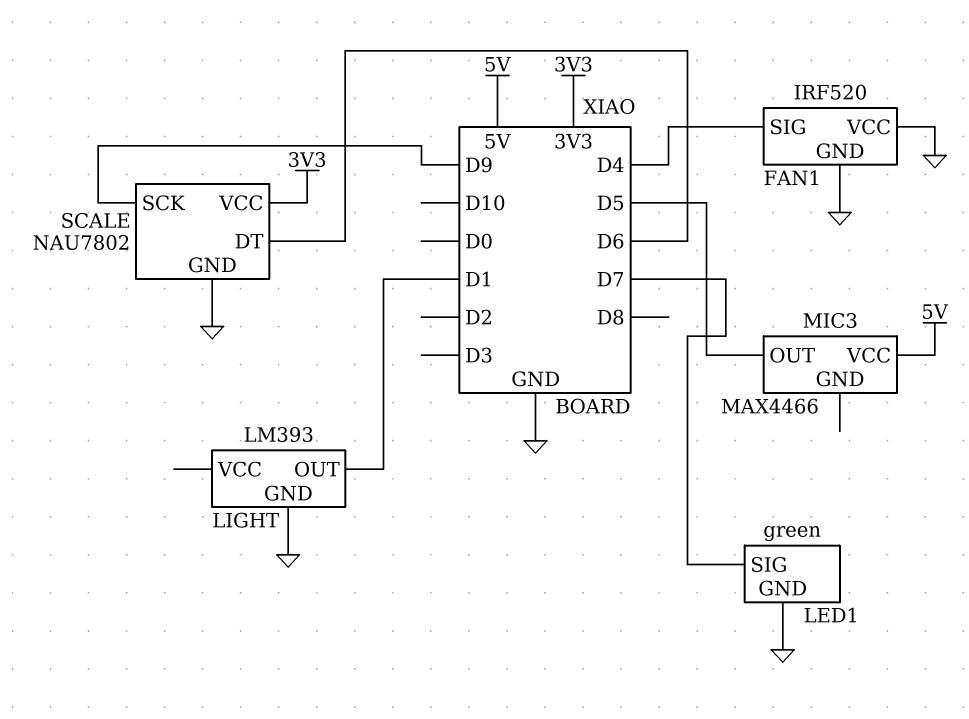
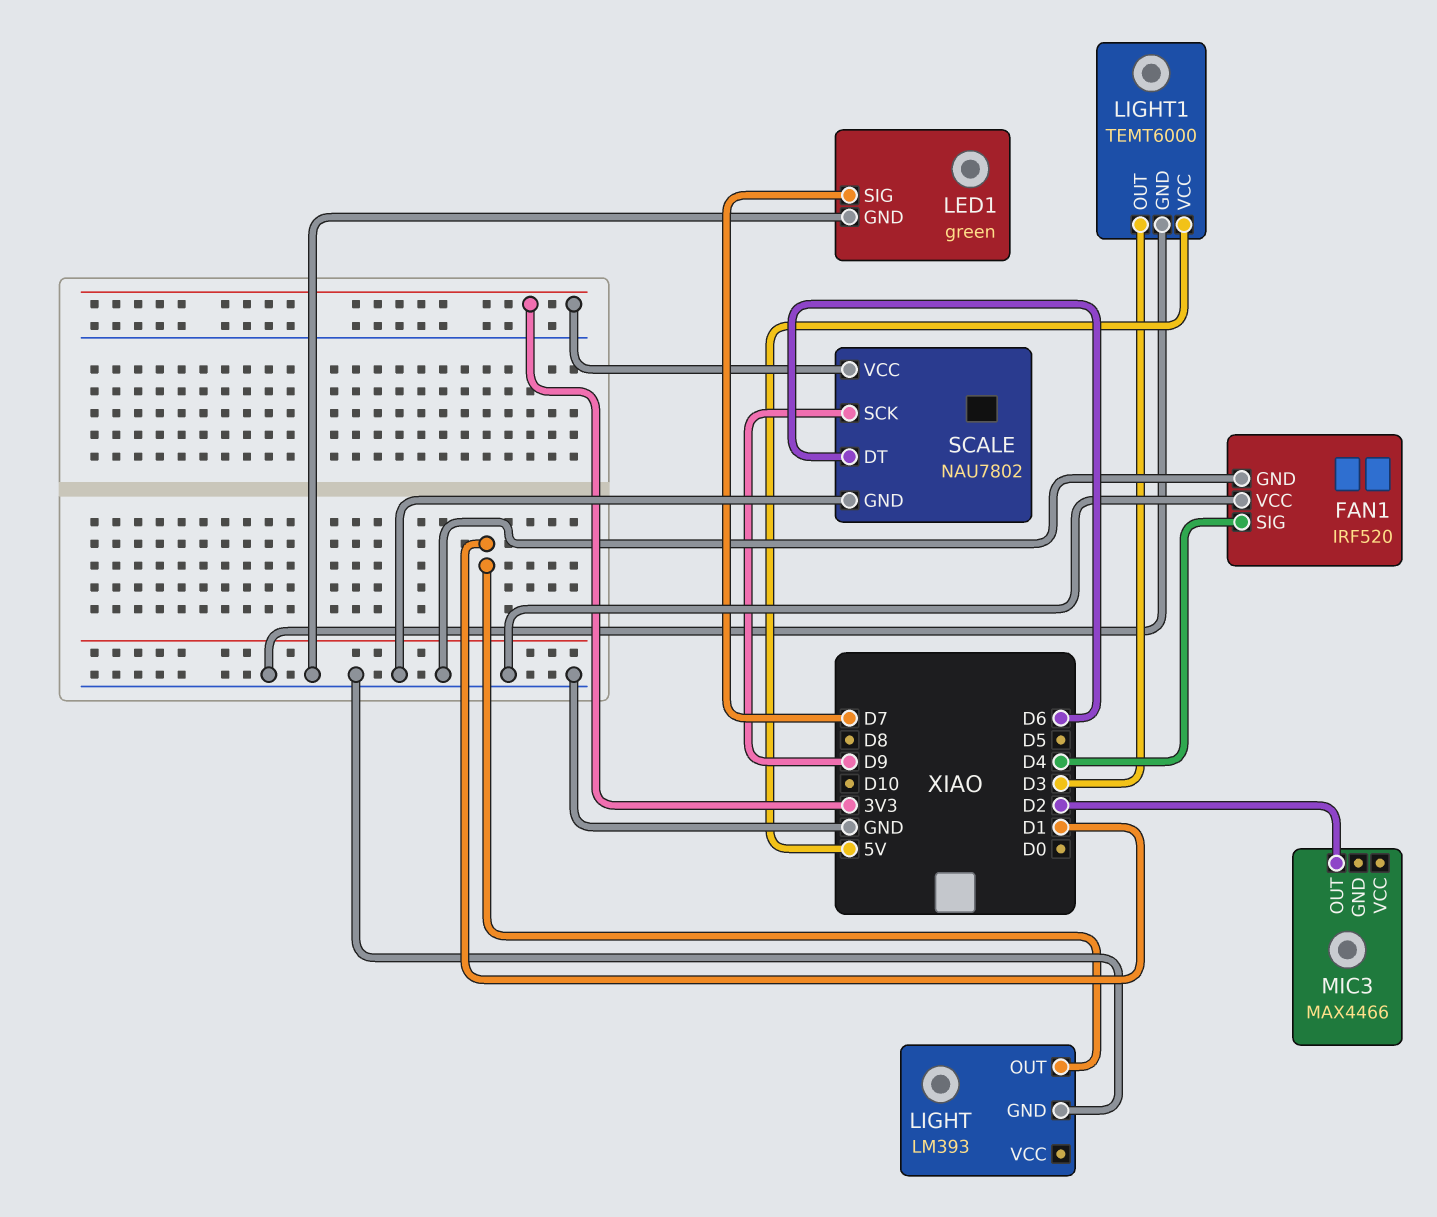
LIGHT1: none -> TEMT6000
LIGHT1 pin GND: none -> GND
LIGHT1 pin OUT: none -> D3
LIGHT1 pin VCC: none -> 5V
MIC3 pin OUT: D5 -> D2
MIC3 pin VCC: 5V -> none

